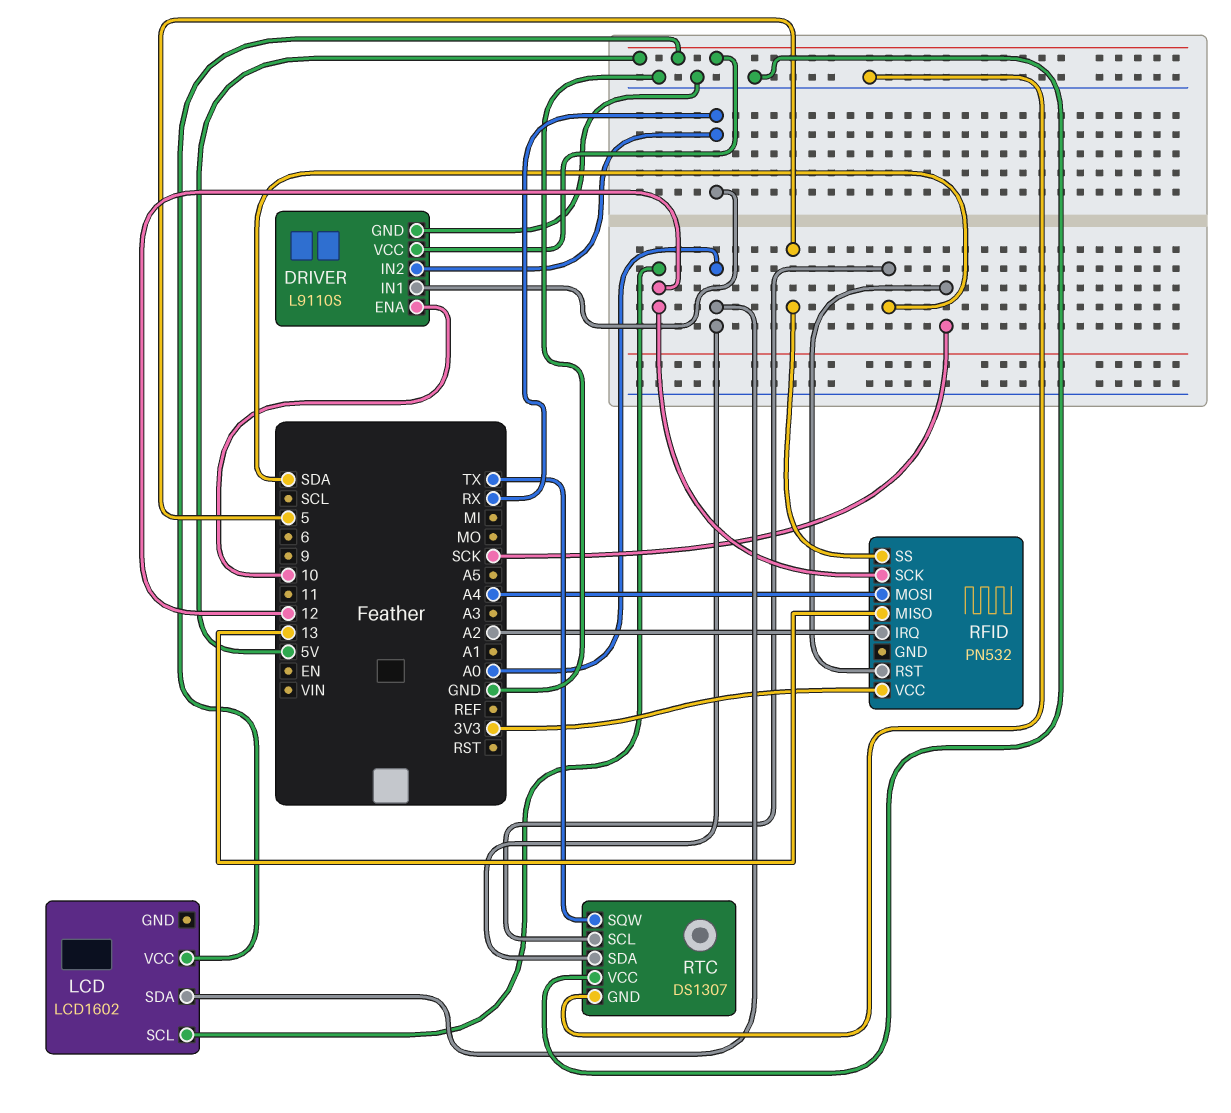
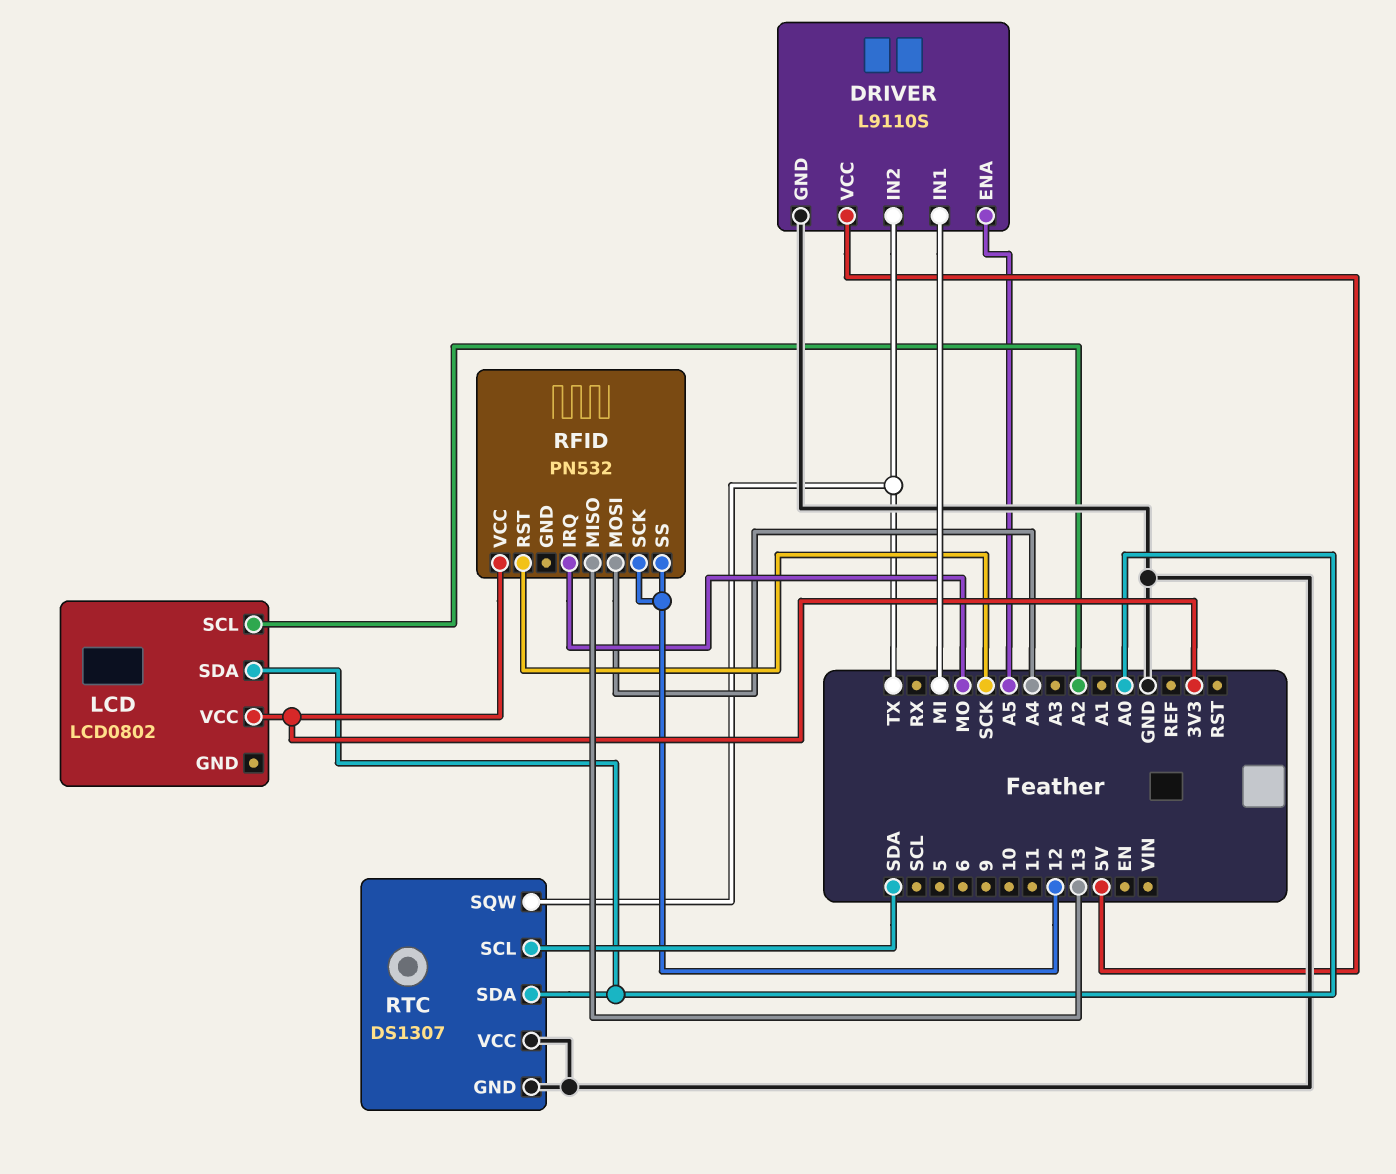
DRIVER pin ENA: 10 -> A5
DRIVER pin IN1: RX -> MI
DRIVER pin IN2: RX -> TX
LCD: LCD1602 -> LCD0802
LCD pin SCL: 12 -> A2
LCD pin VCC: 5V -> 3V3
RFID pin IRQ: A2 -> MO
RFID pin SS: 5 -> 12

